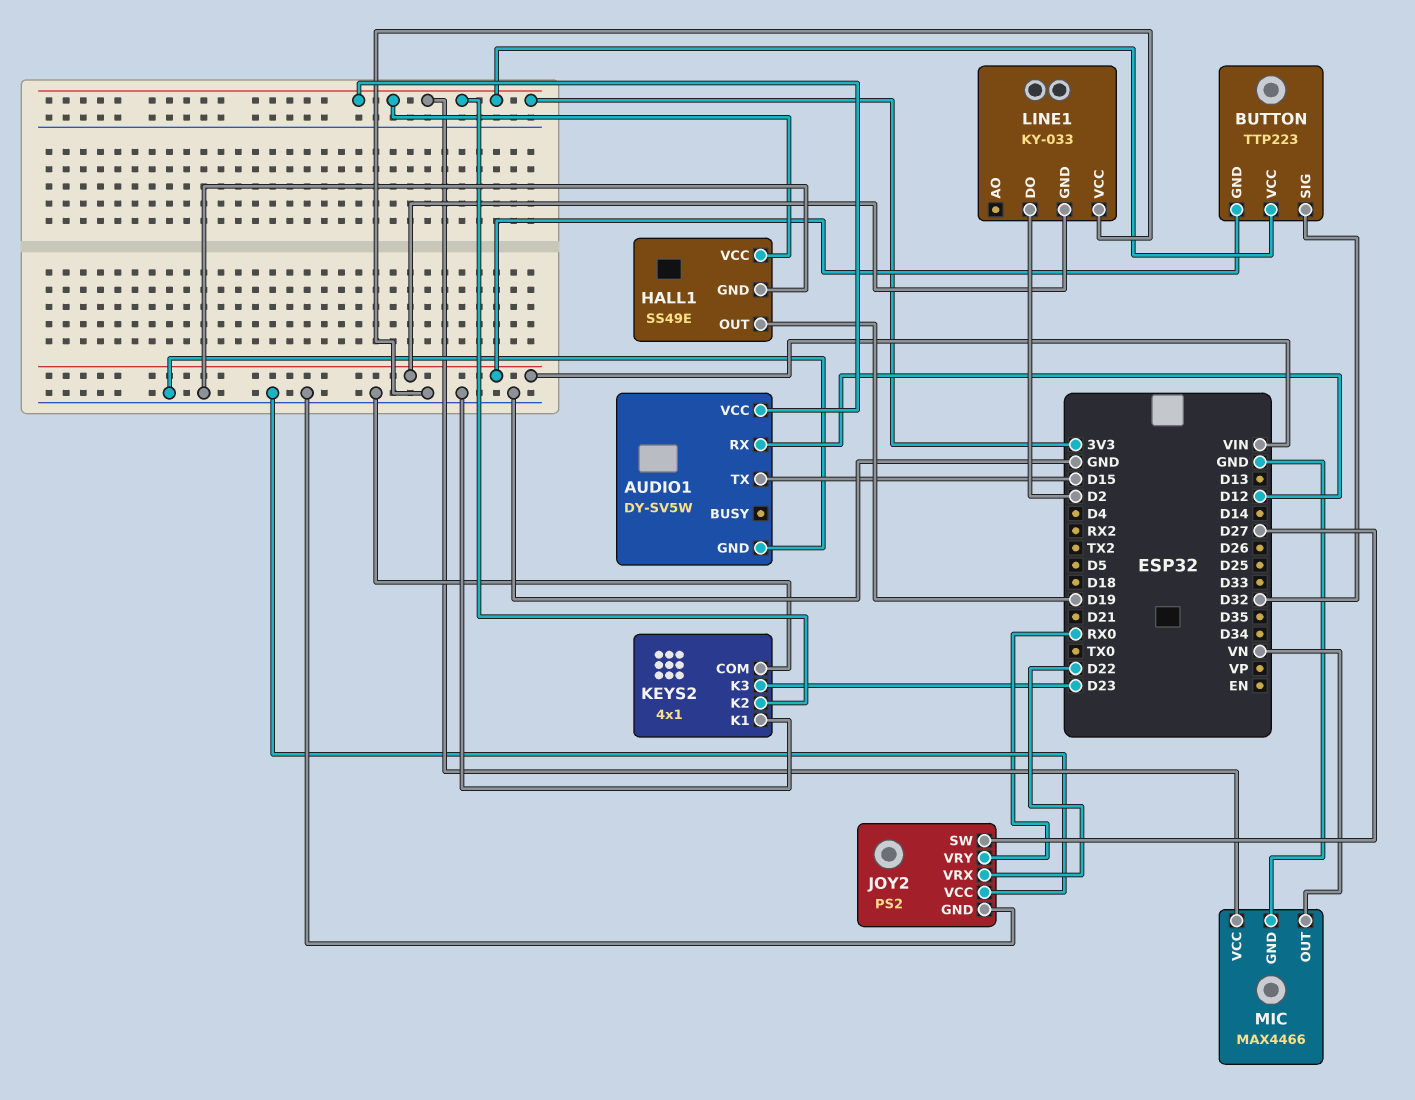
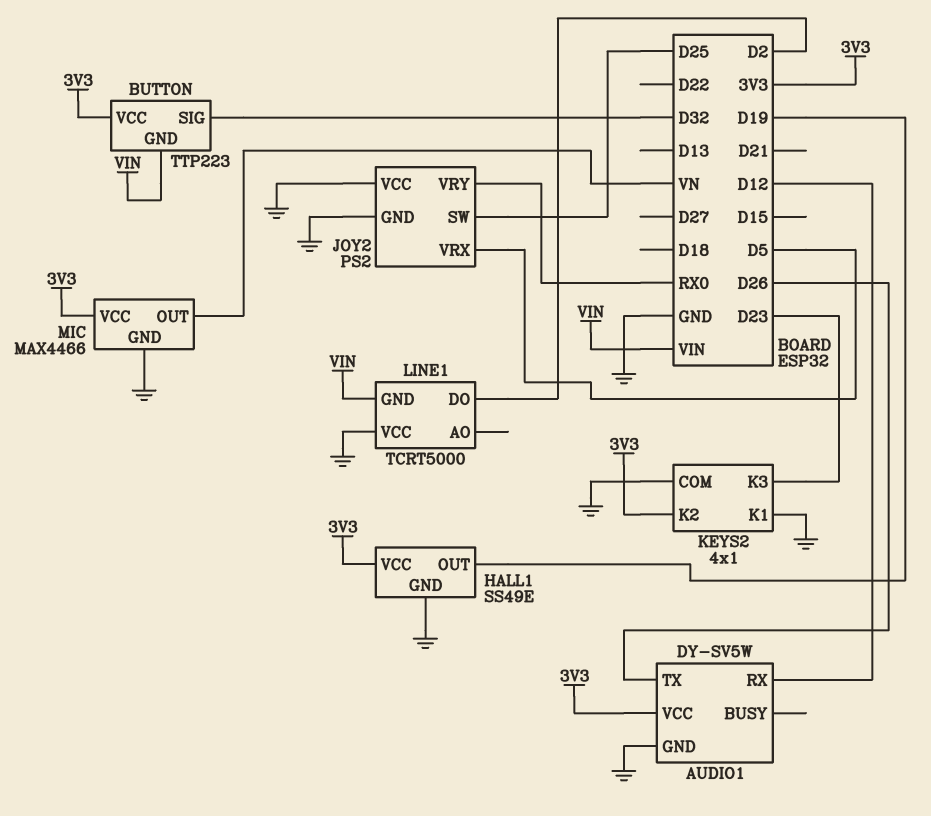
AUDIO1 pin TX: D15 -> D26
JOY2 pin SW: D27 -> D25
JOY2 pin VRX: D22 -> D5
LINE1: KY-033 -> TCRT5000

